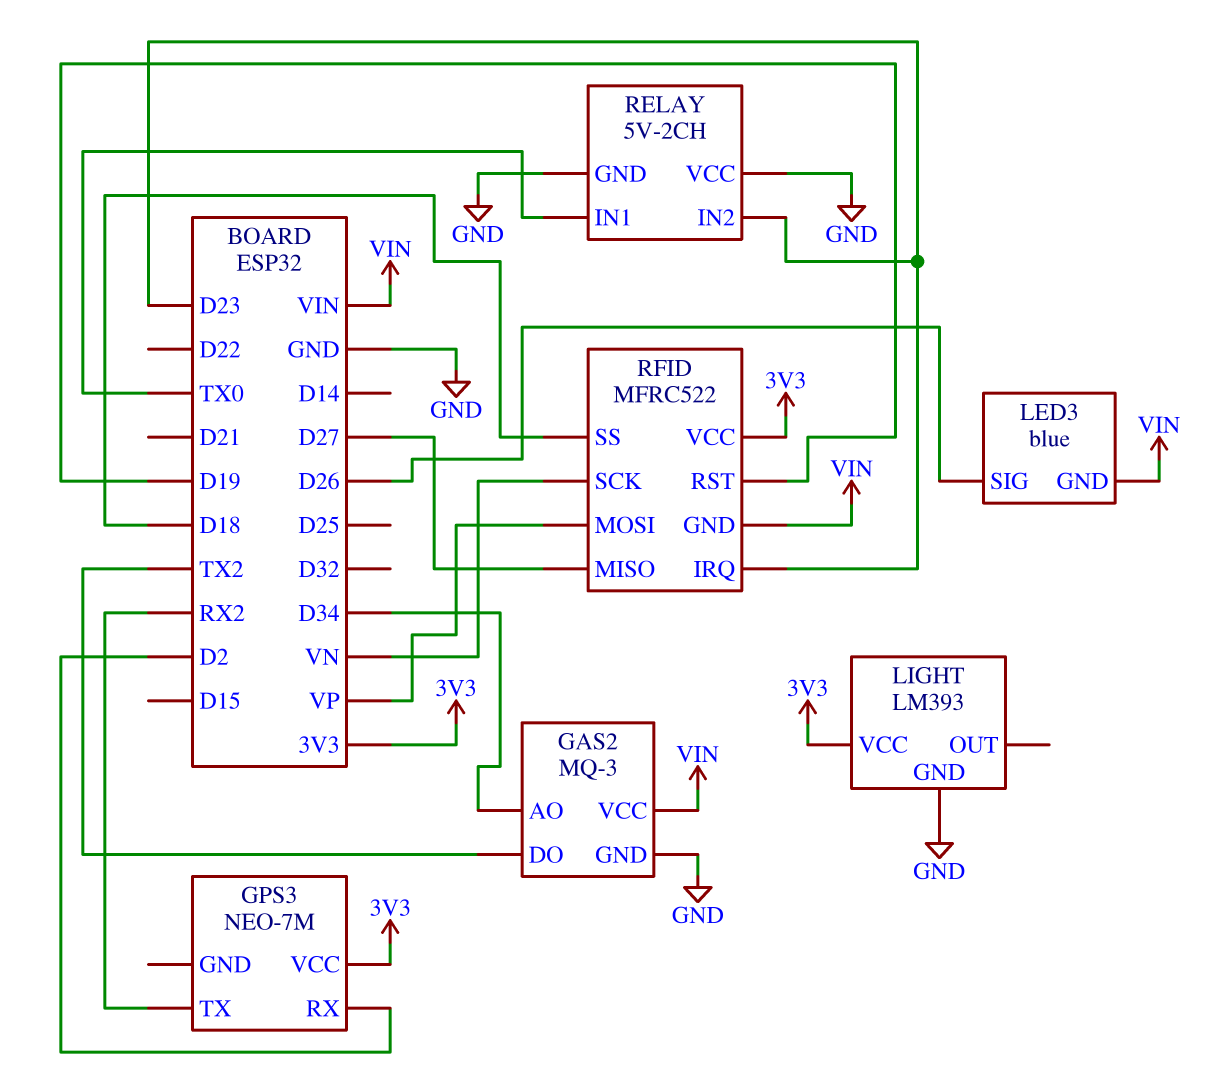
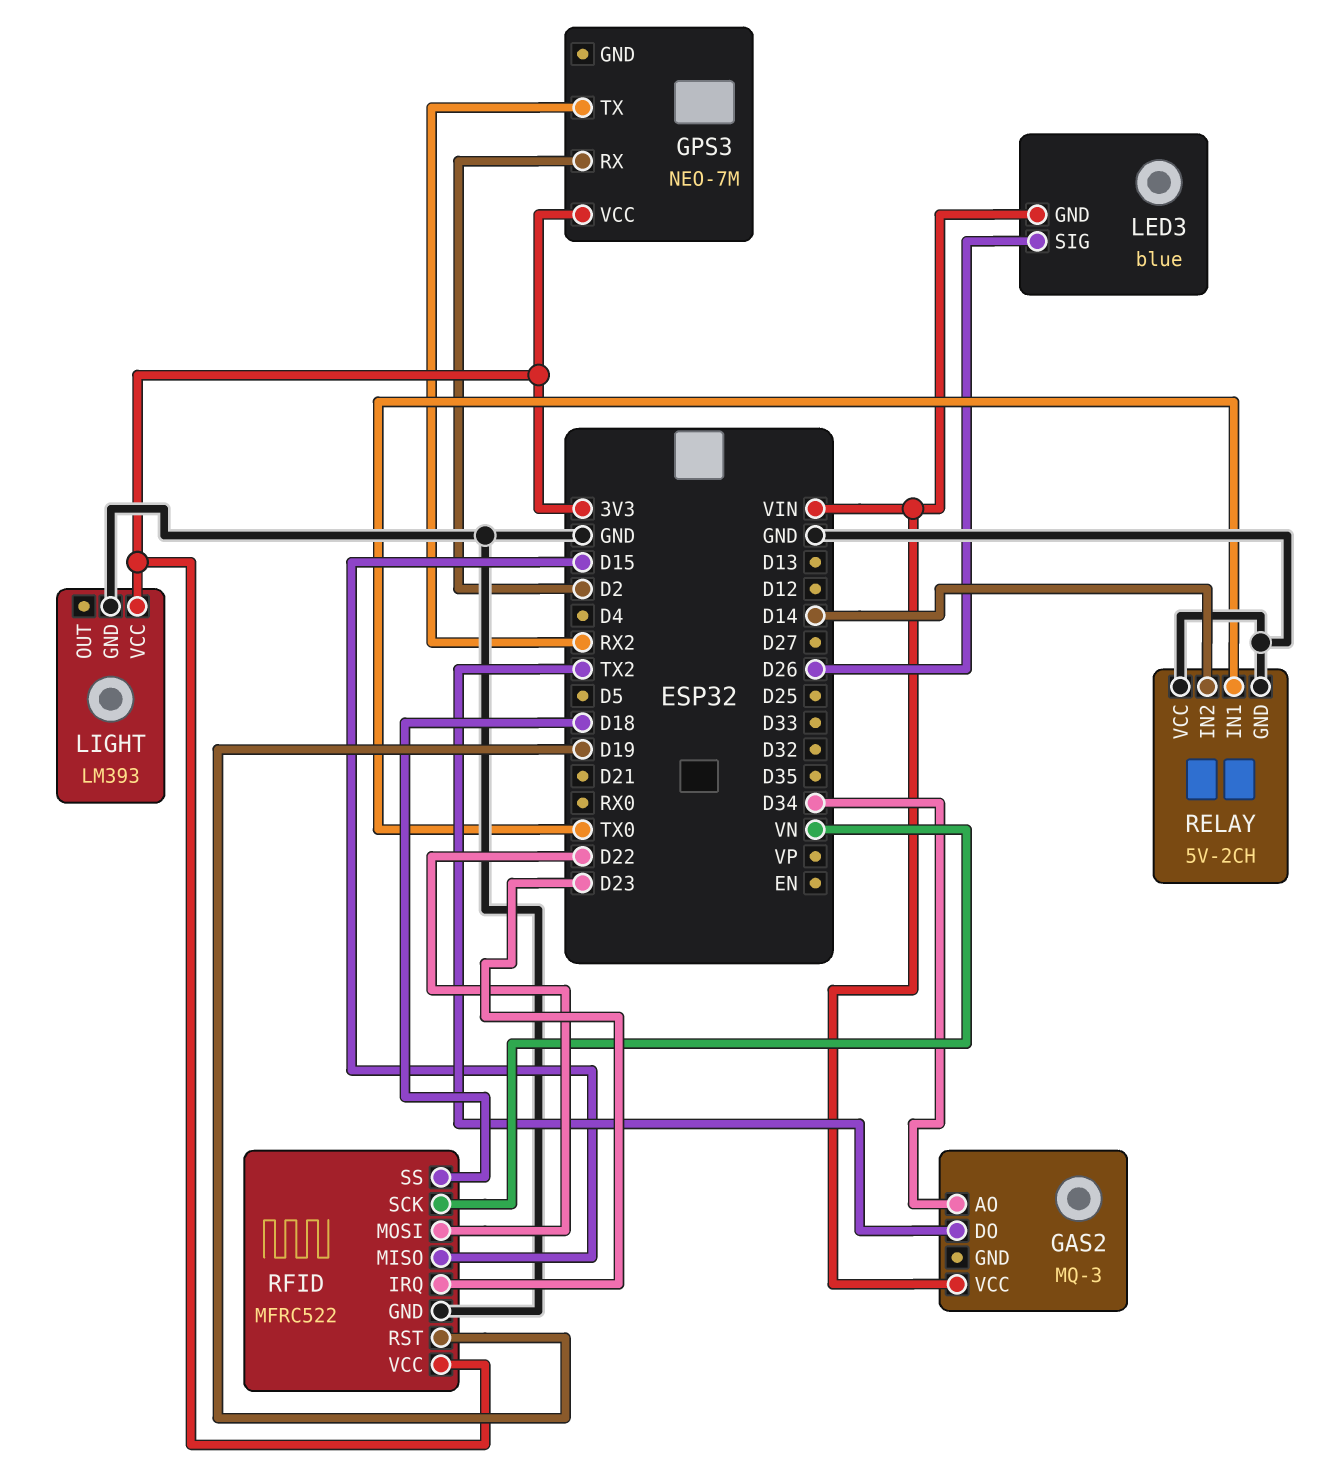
GAS2 pin GND: GND -> none
RELAY pin IN2: D23 -> D14
RFID pin GND: VIN -> GND
RFID pin MISO: D27 -> D15
RFID pin MOSI: VP -> D22

